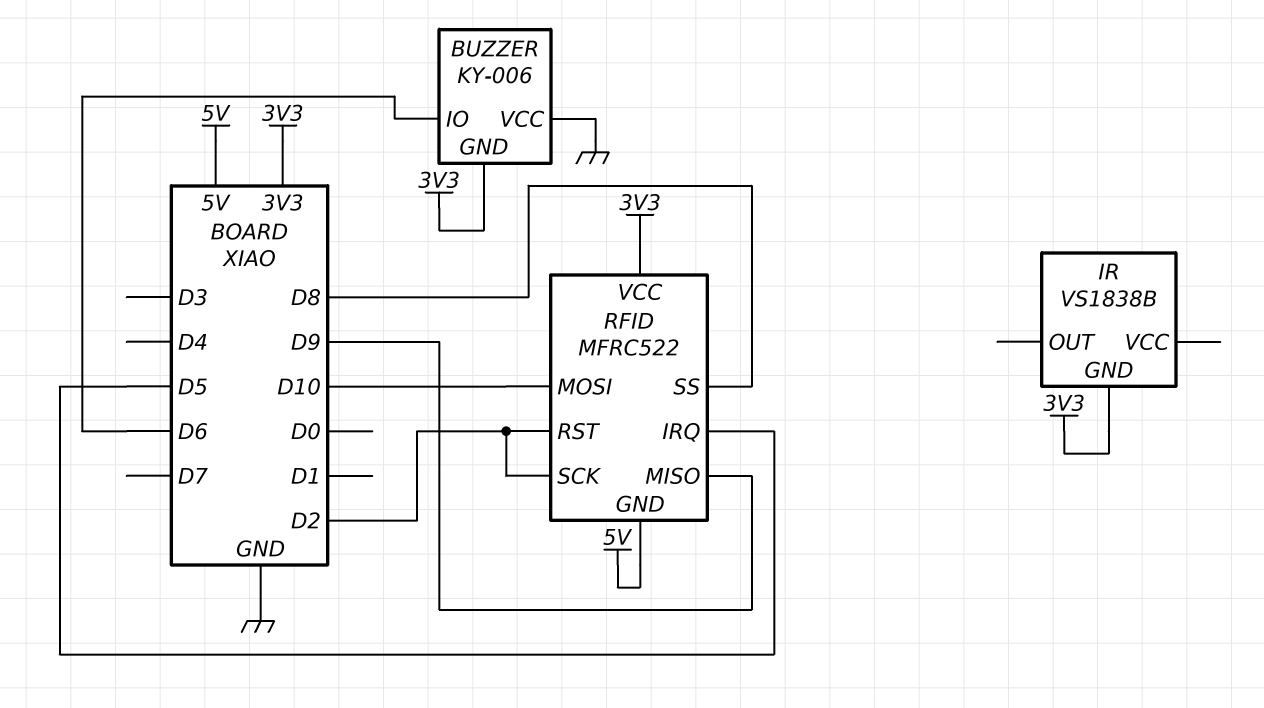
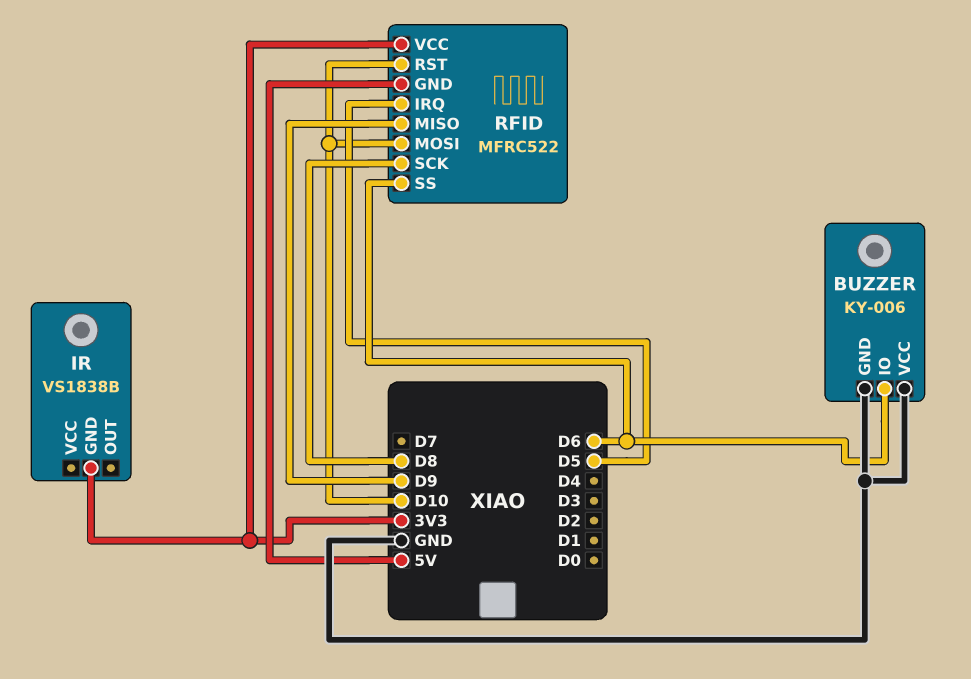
BUZZER pin GND: 3V3 -> GND
RFID pin RST: D2 -> D10
RFID pin SCK: D2 -> D8
RFID pin SS: D8 -> D6

